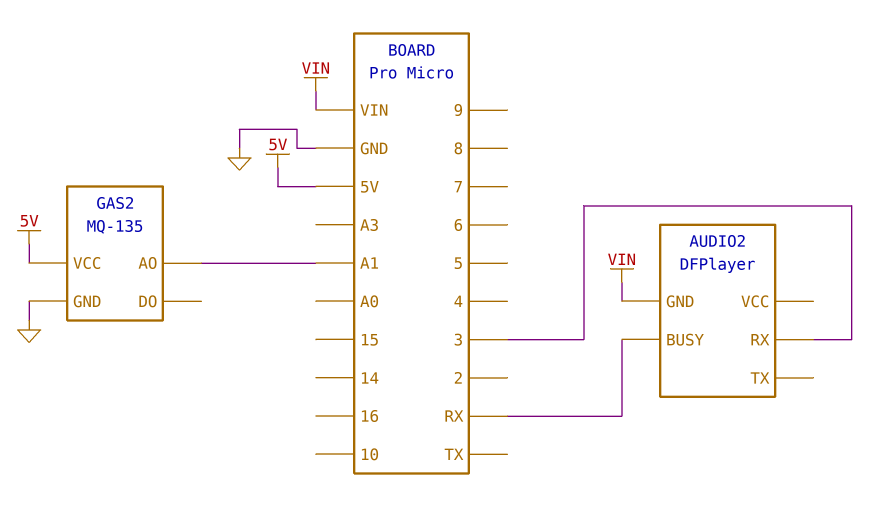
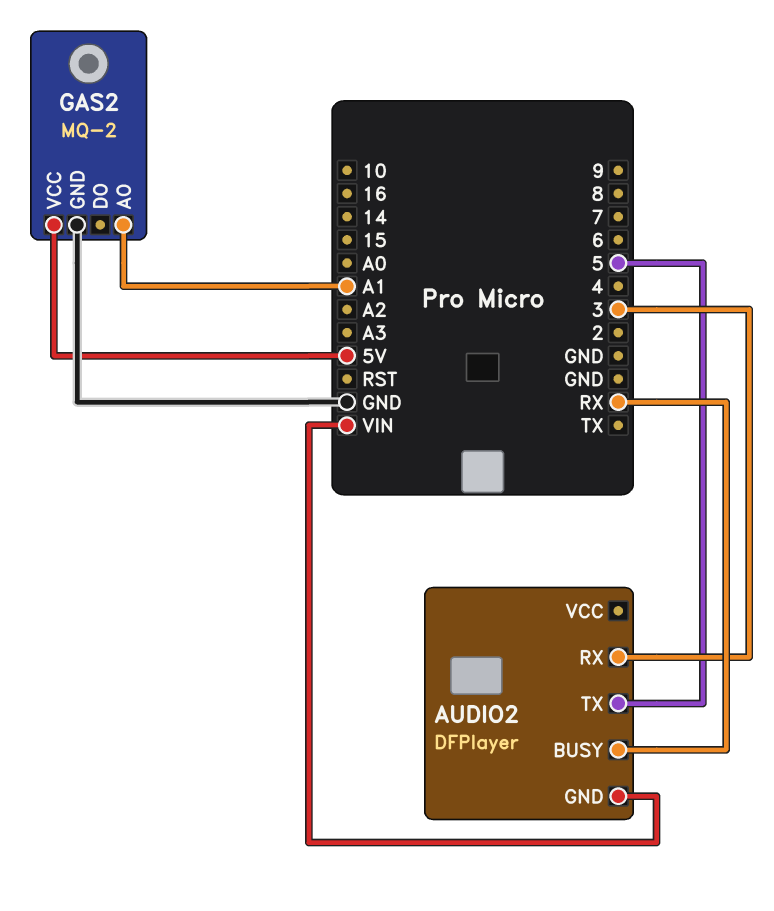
AUDIO2 pin TX: none -> 5
GAS2: MQ-135 -> MQ-2

